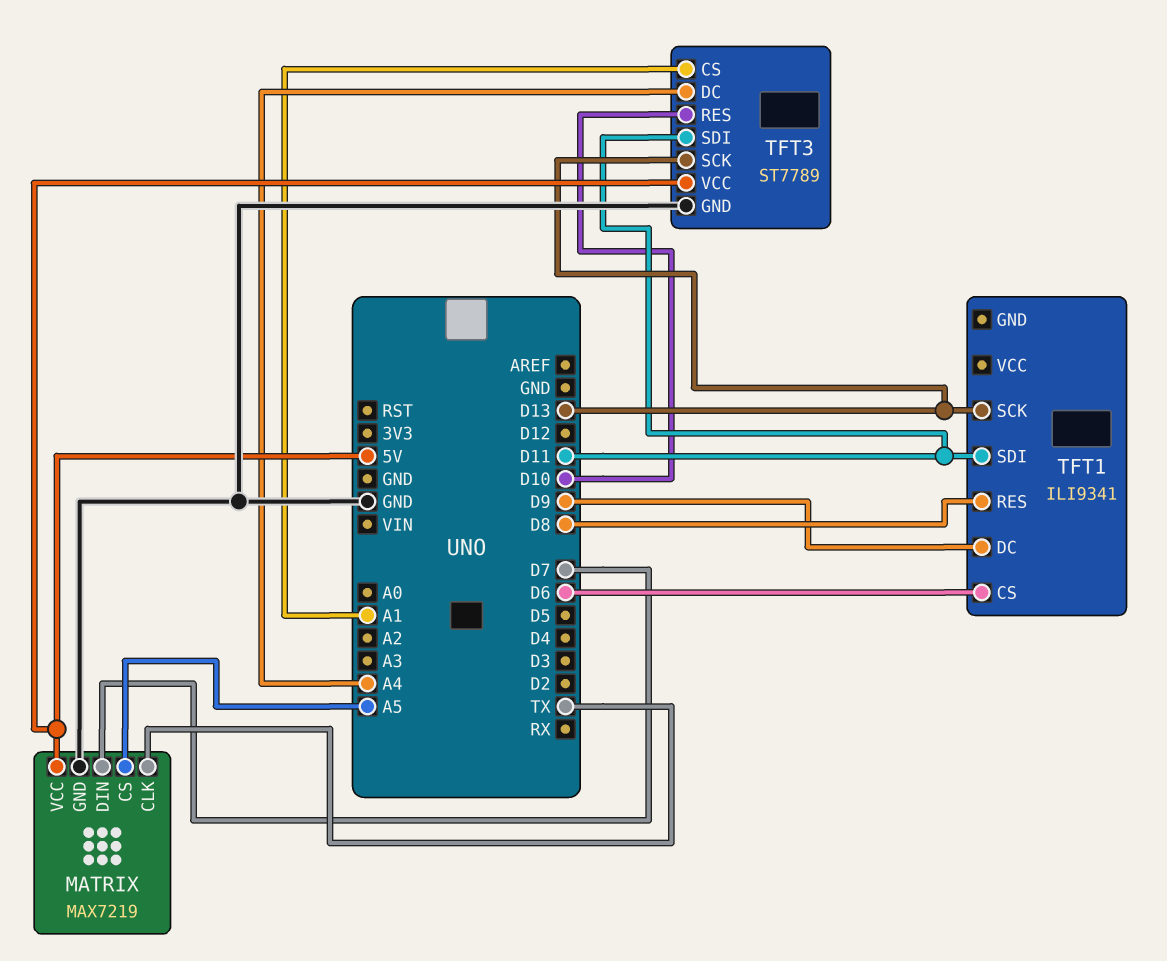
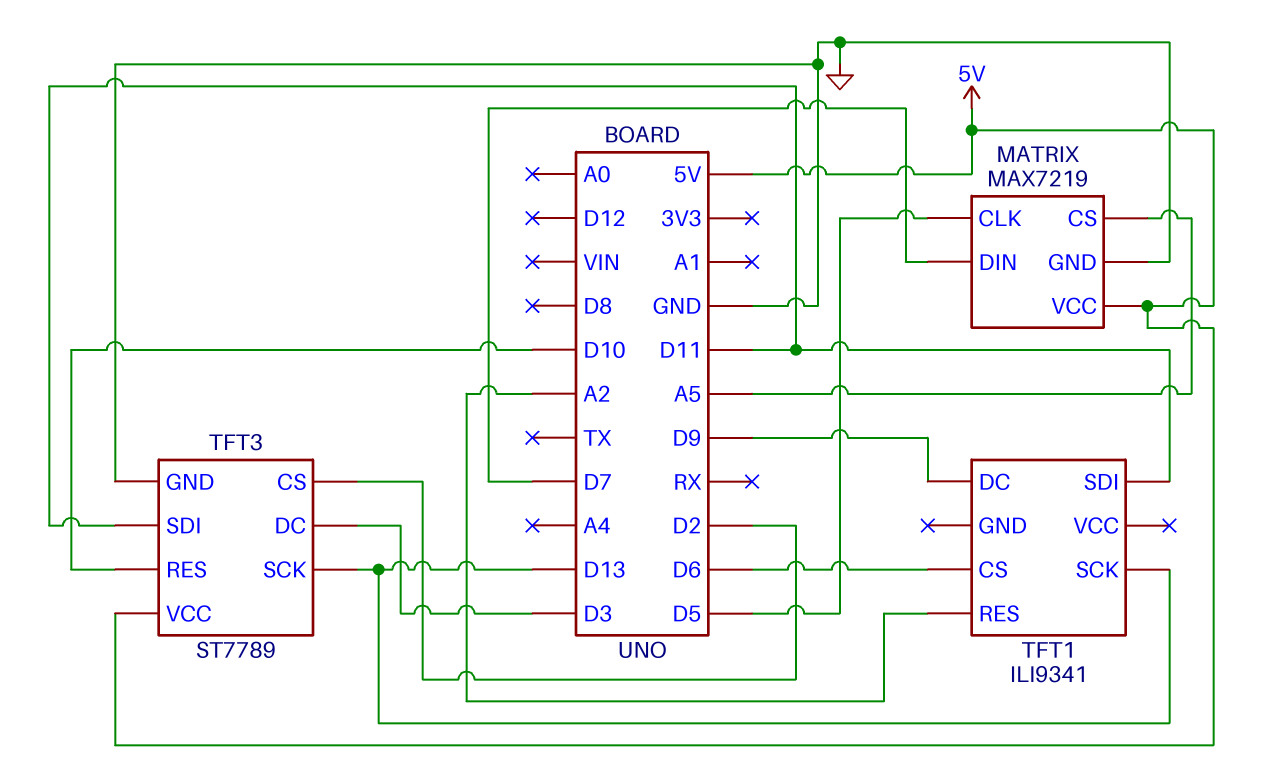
MATRIX pin CLK: TX -> D5
TFT1 pin RES: D8 -> A2
TFT3 pin CS: A1 -> D2
TFT3 pin DC: A4 -> D3

